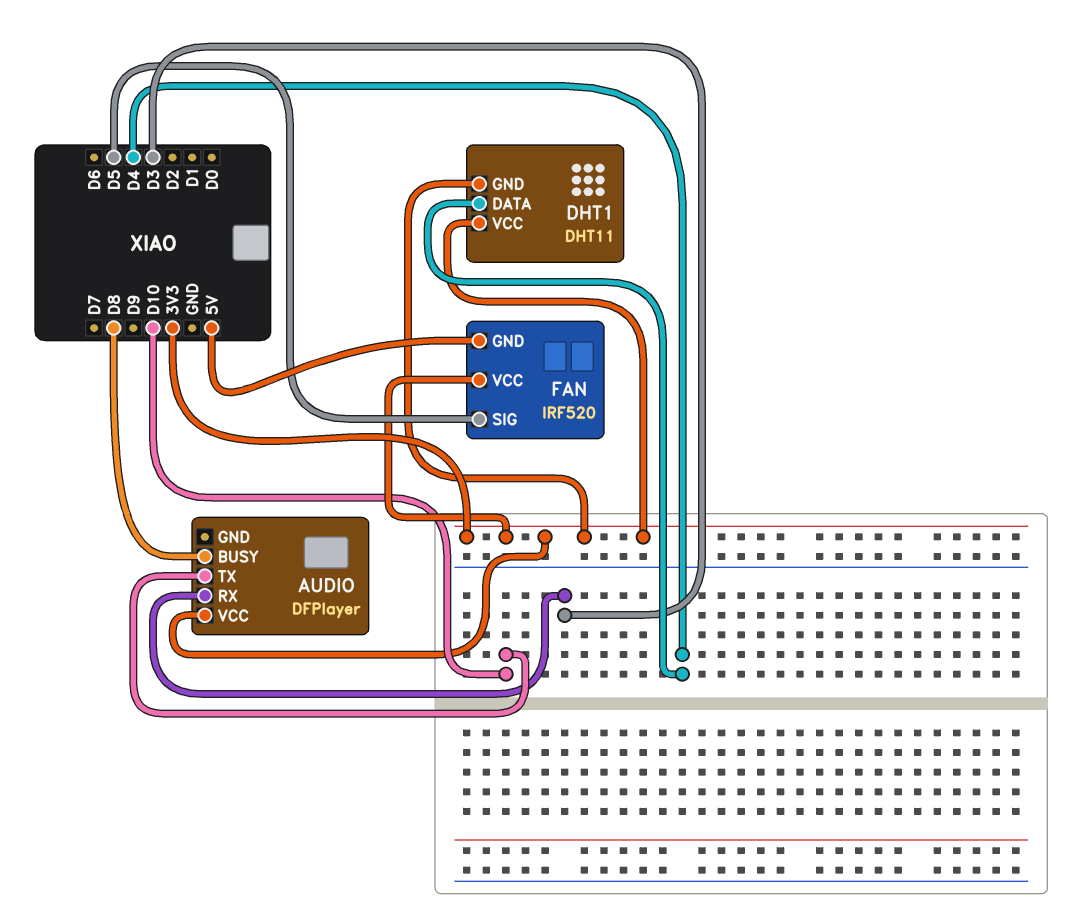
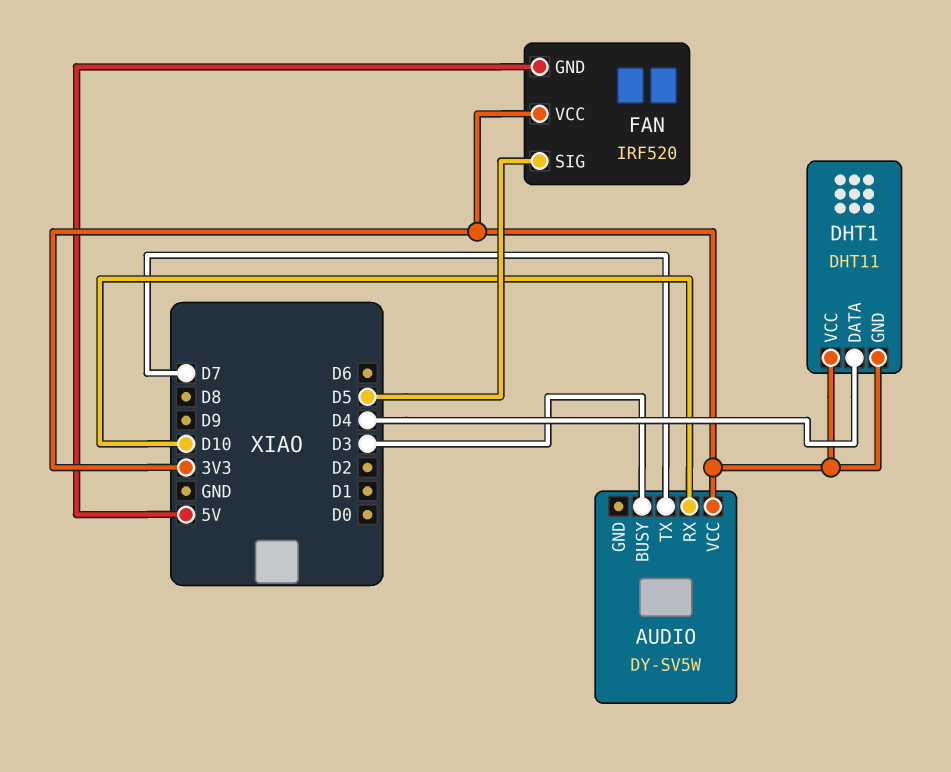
AUDIO: DFPlayer -> DY-SV5W
AUDIO pin BUSY: D8 -> D3
AUDIO pin RX: D3 -> D10
AUDIO pin TX: D10 -> D7

